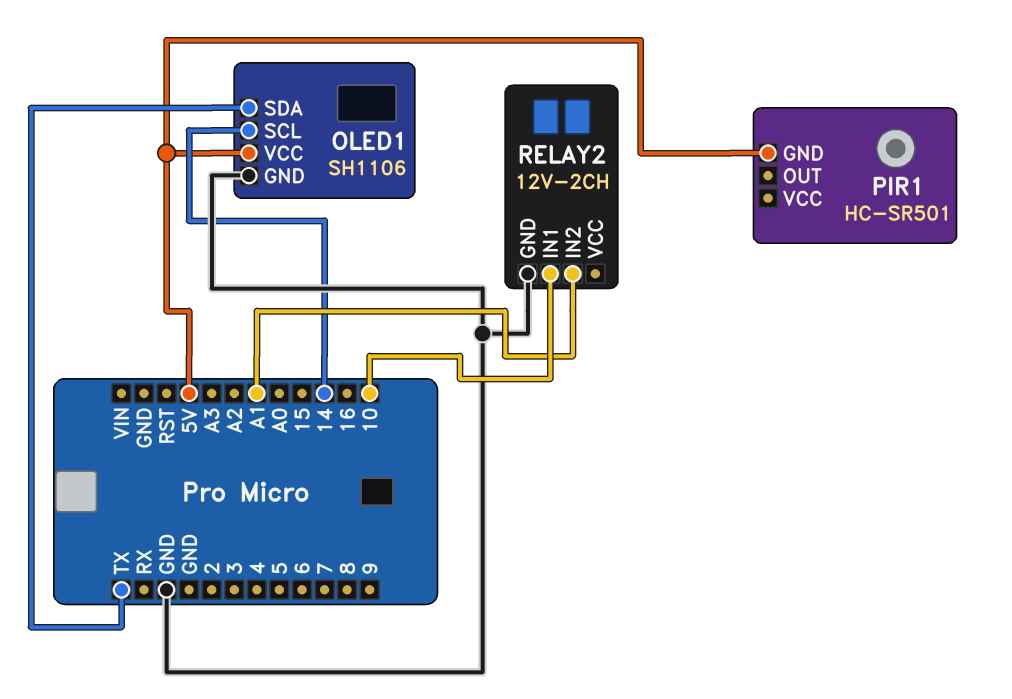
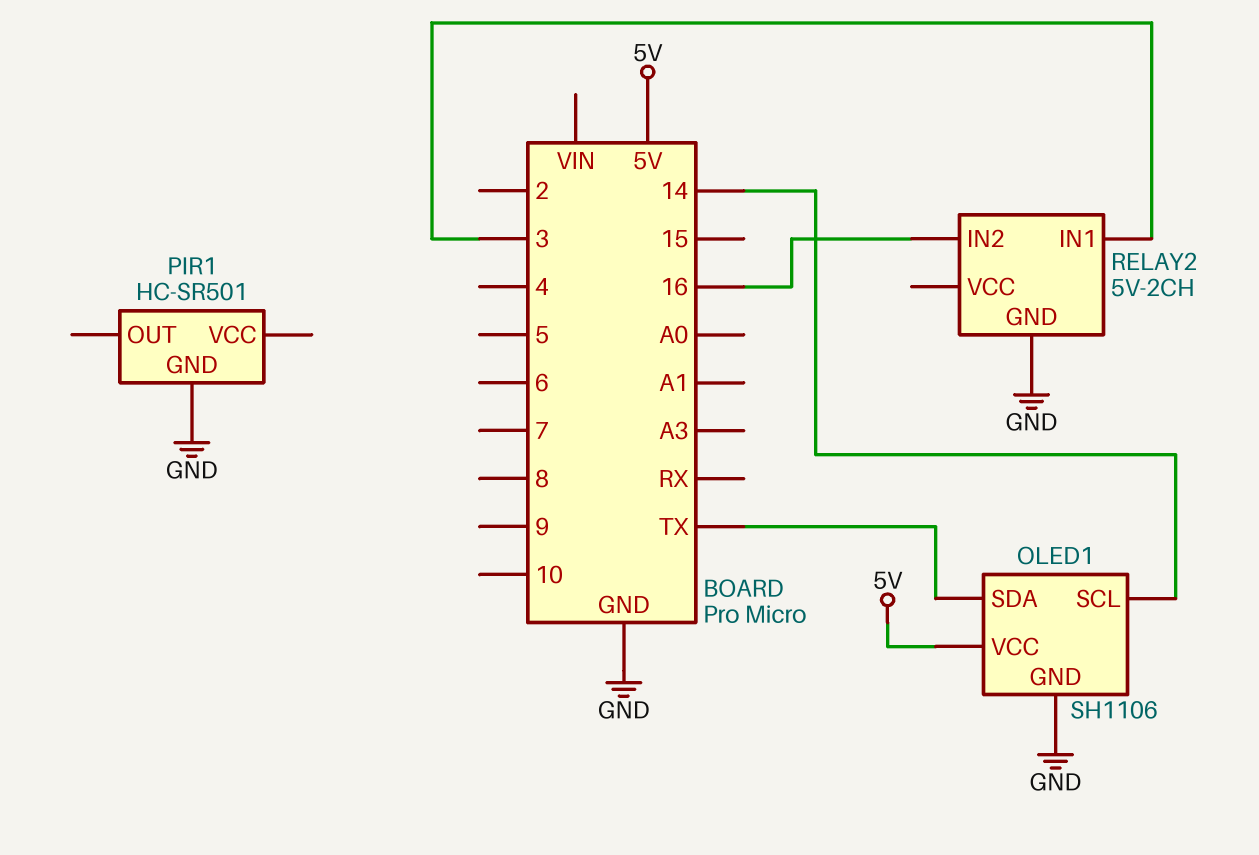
PIR1 pin GND: 5V -> GND
RELAY2: 12V-2CH -> 5V-2CH
RELAY2 pin IN1: 10 -> 3
RELAY2 pin IN2: A1 -> 16

